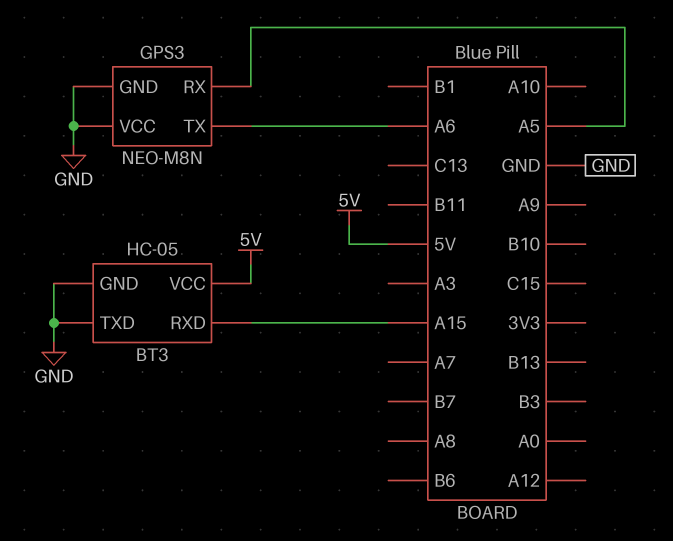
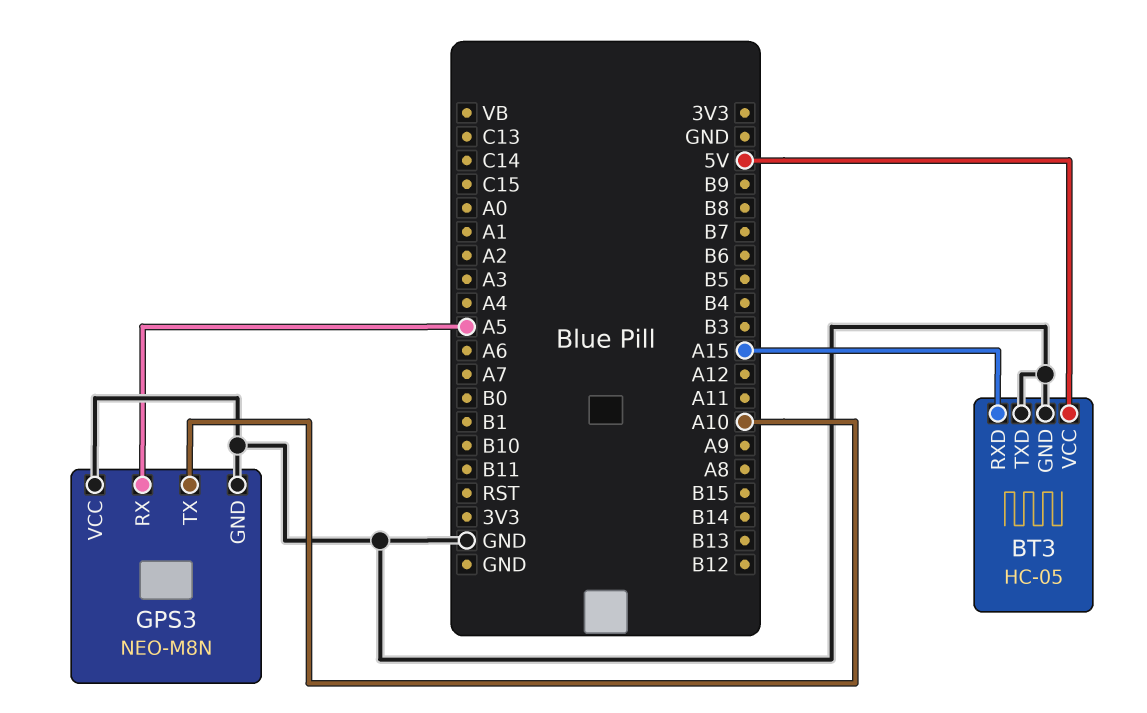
GPS3 pin TX: A6 -> A10

